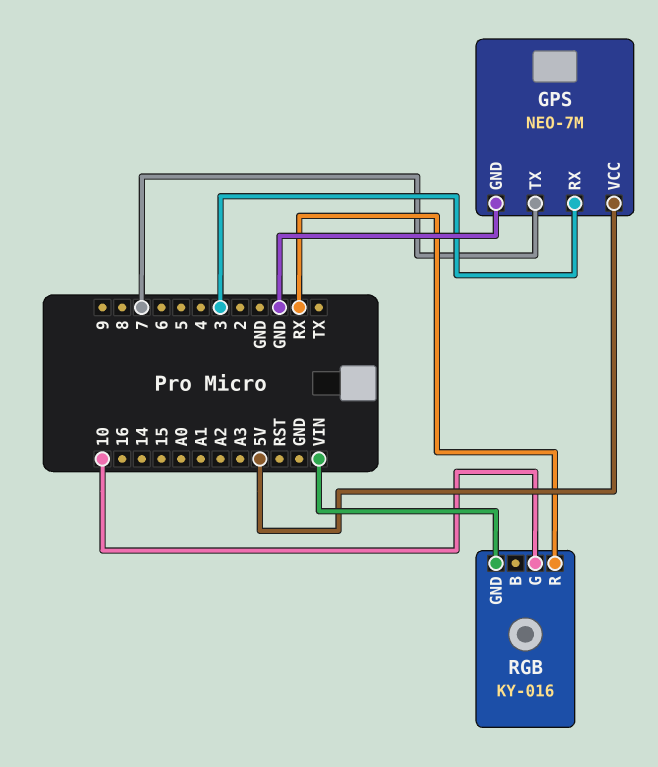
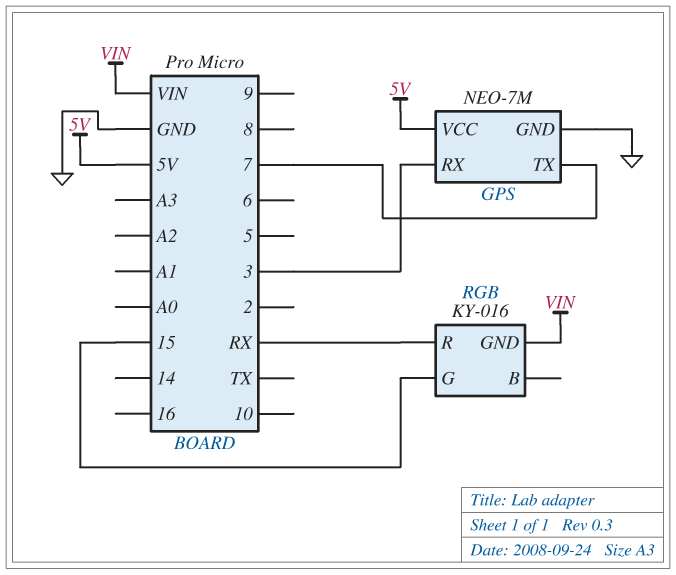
RGB pin G: 10 -> 15

